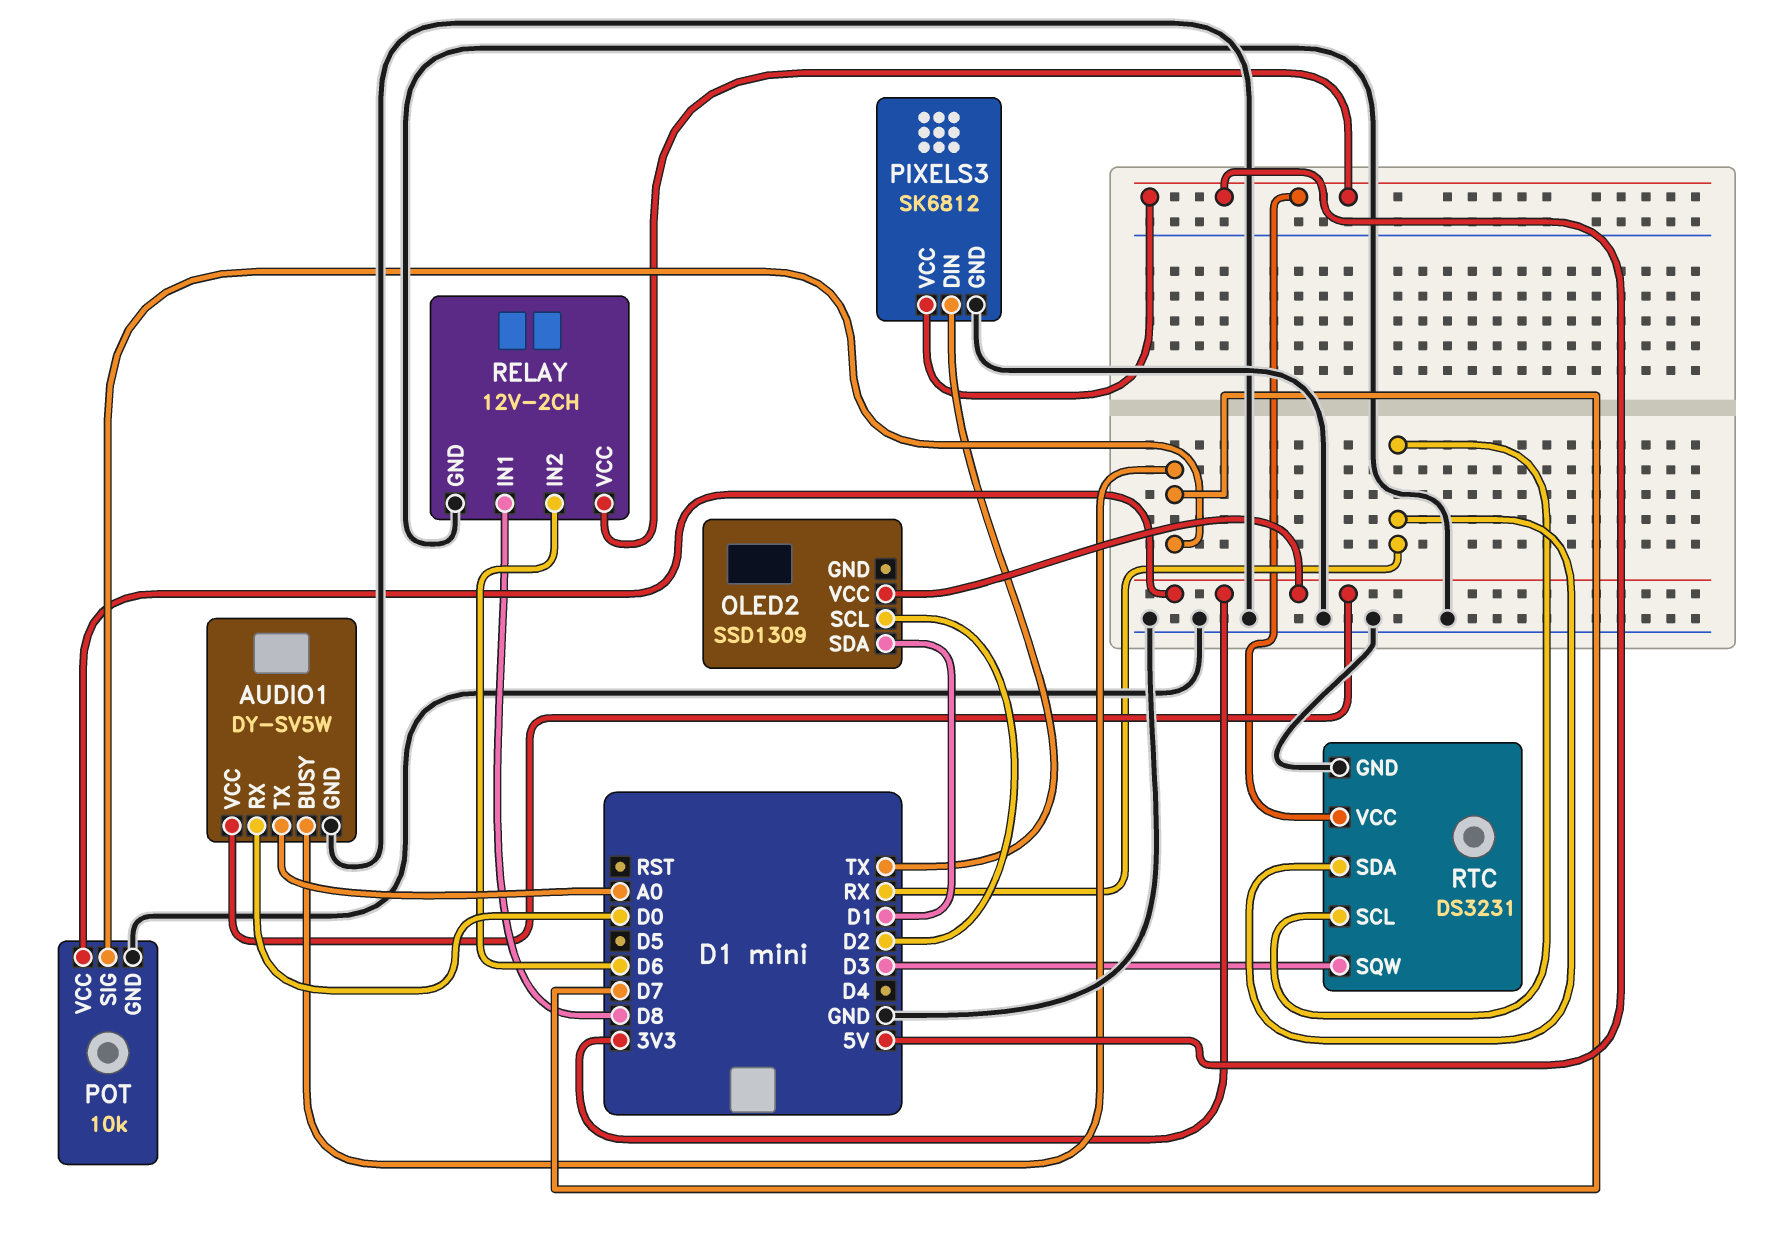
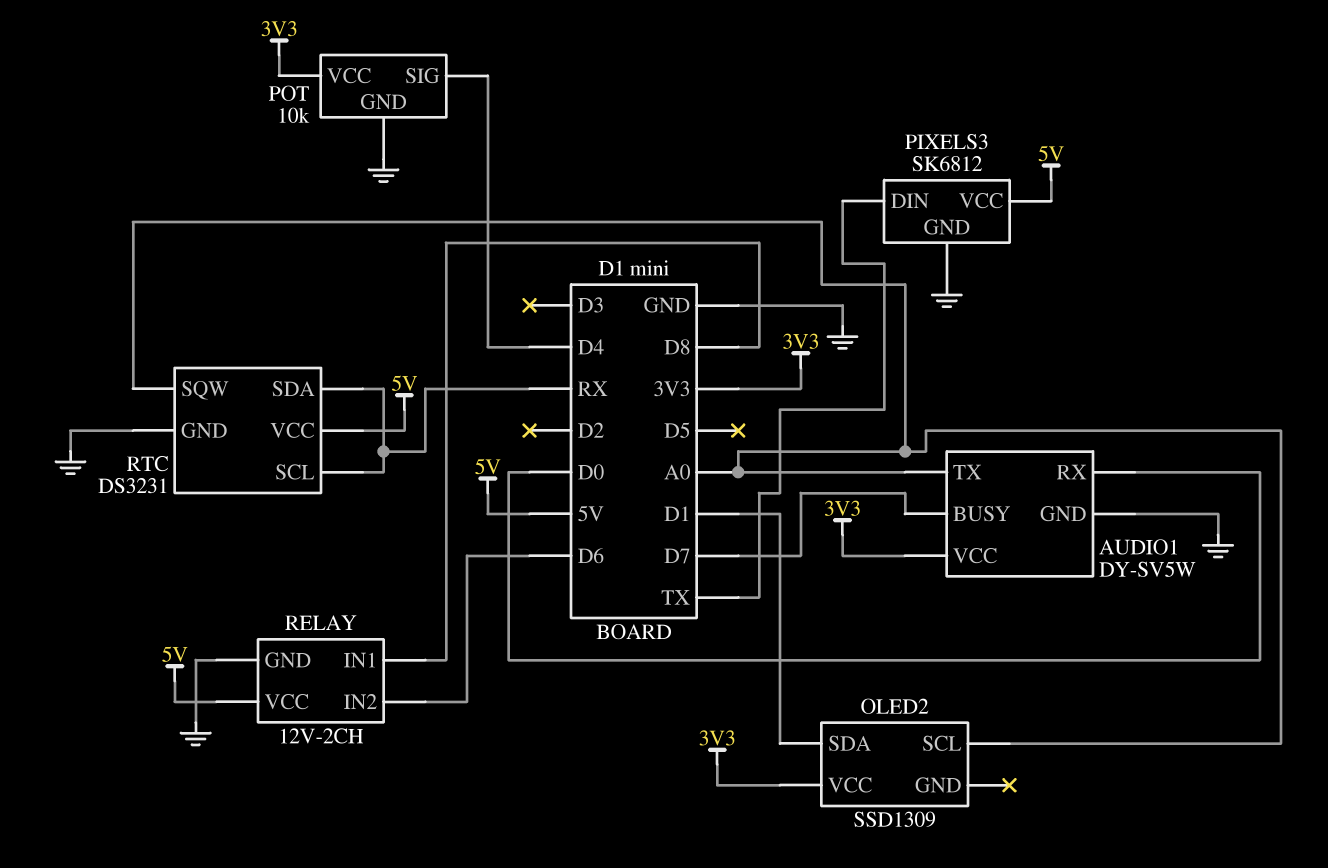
OLED2 pin SCL: D2 -> A0
POT pin SIG: D7 -> D4
RTC pin SQW: D3 -> A0

